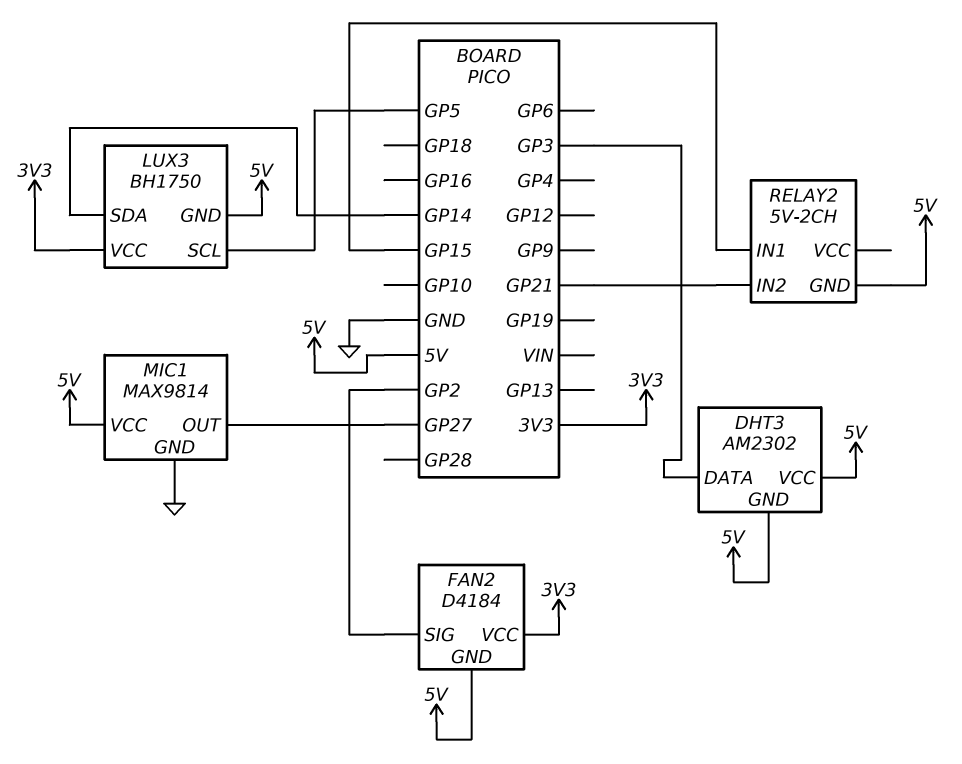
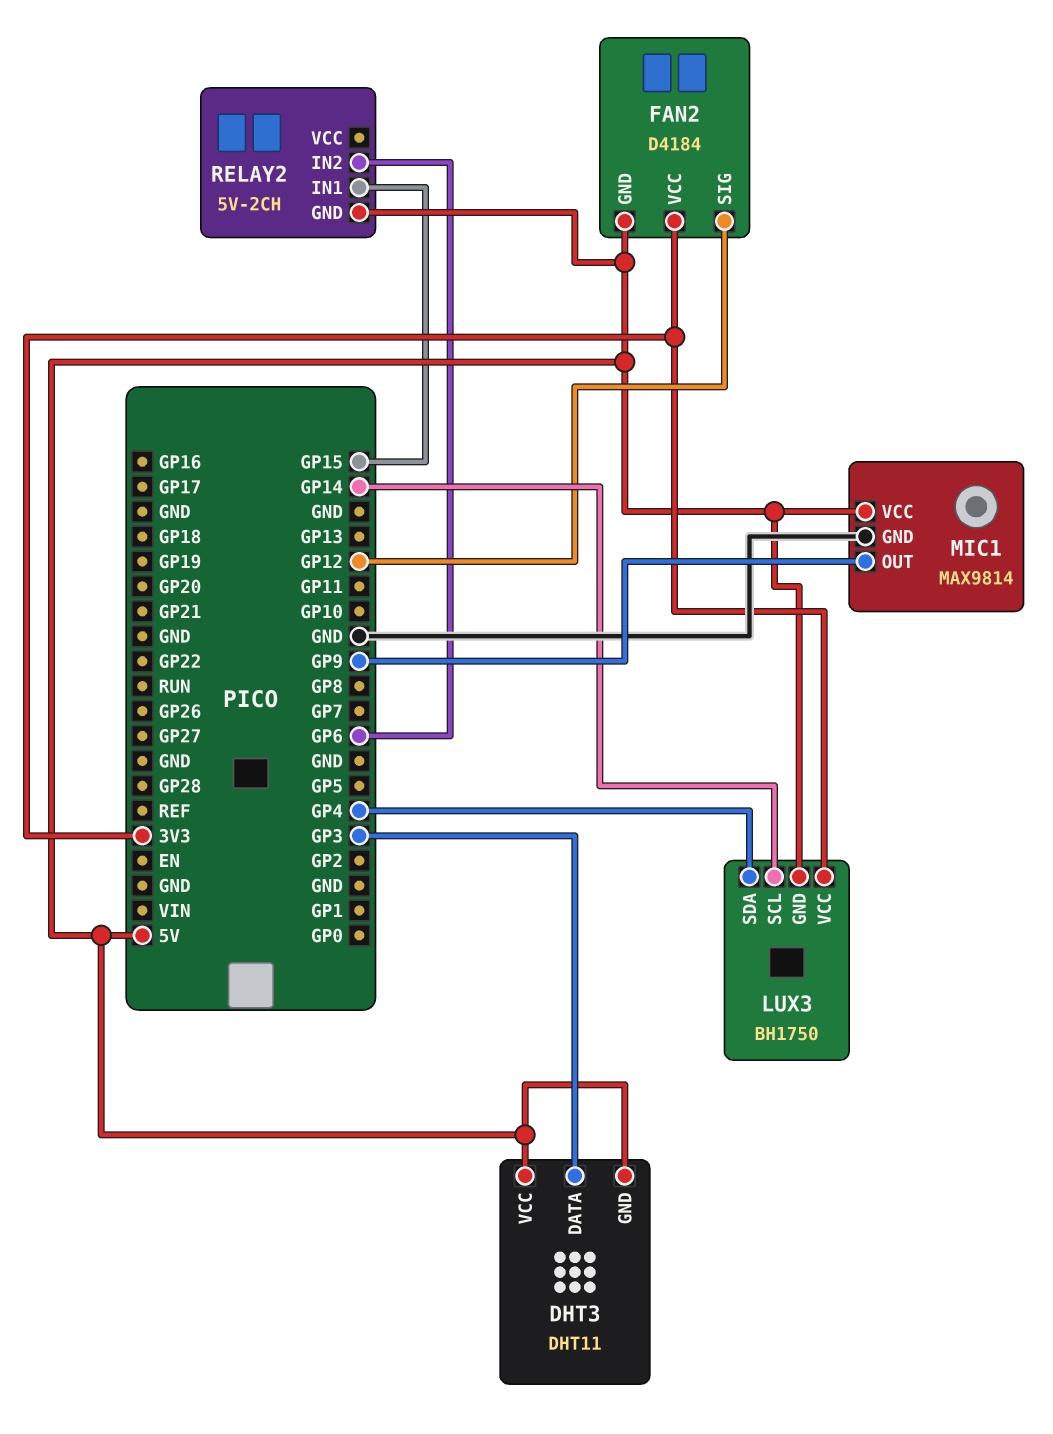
DHT3: AM2302 -> DHT11
FAN2 pin SIG: GP2 -> GP12
LUX3 pin SCL: GP5 -> GP14
LUX3 pin SDA: GP14 -> GP4
MIC1 pin OUT: GP27 -> GP9
RELAY2 pin IN2: GP21 -> GP6

